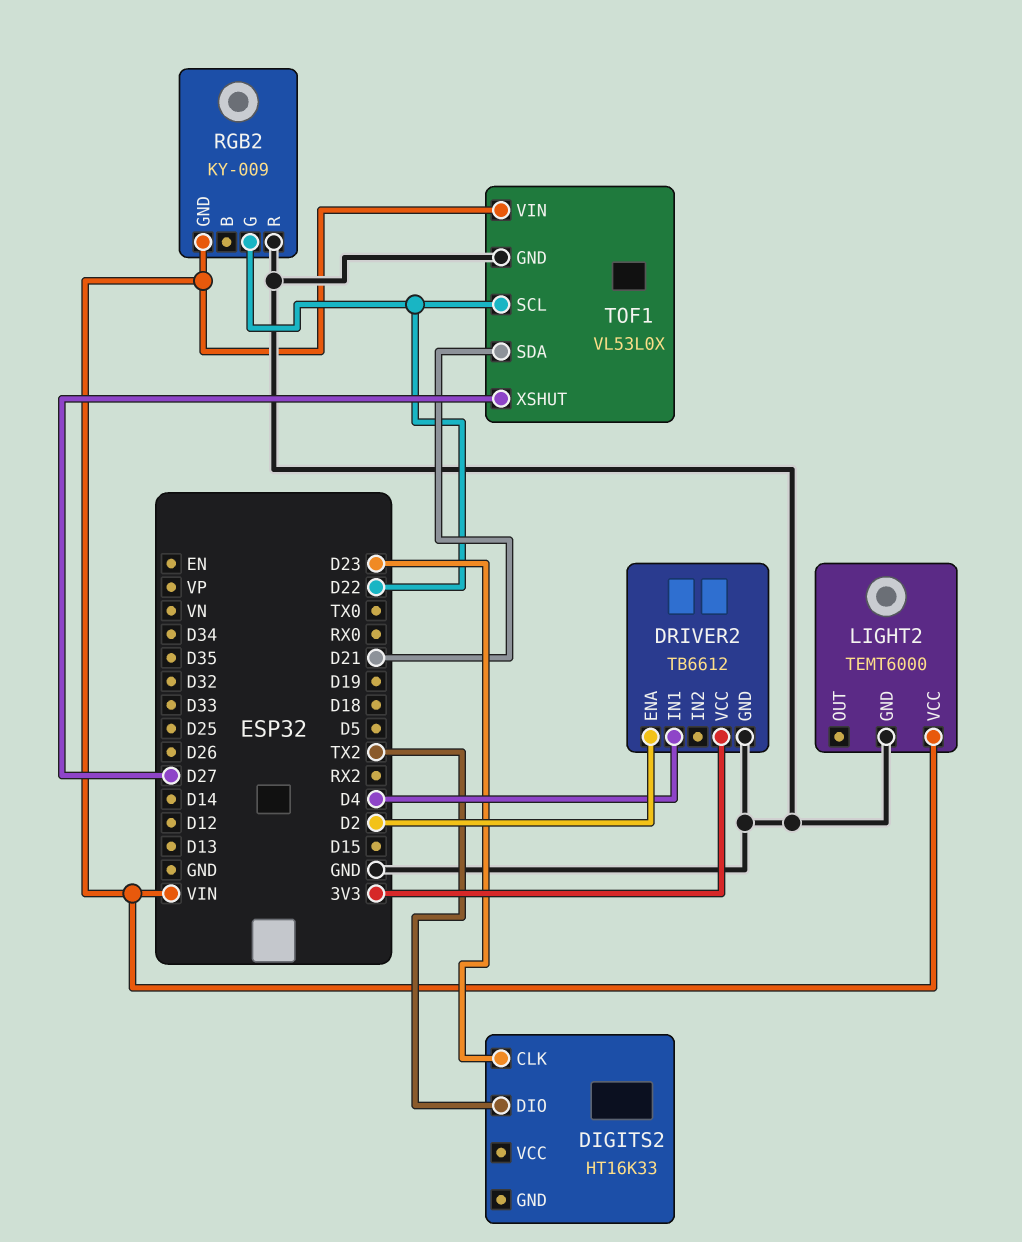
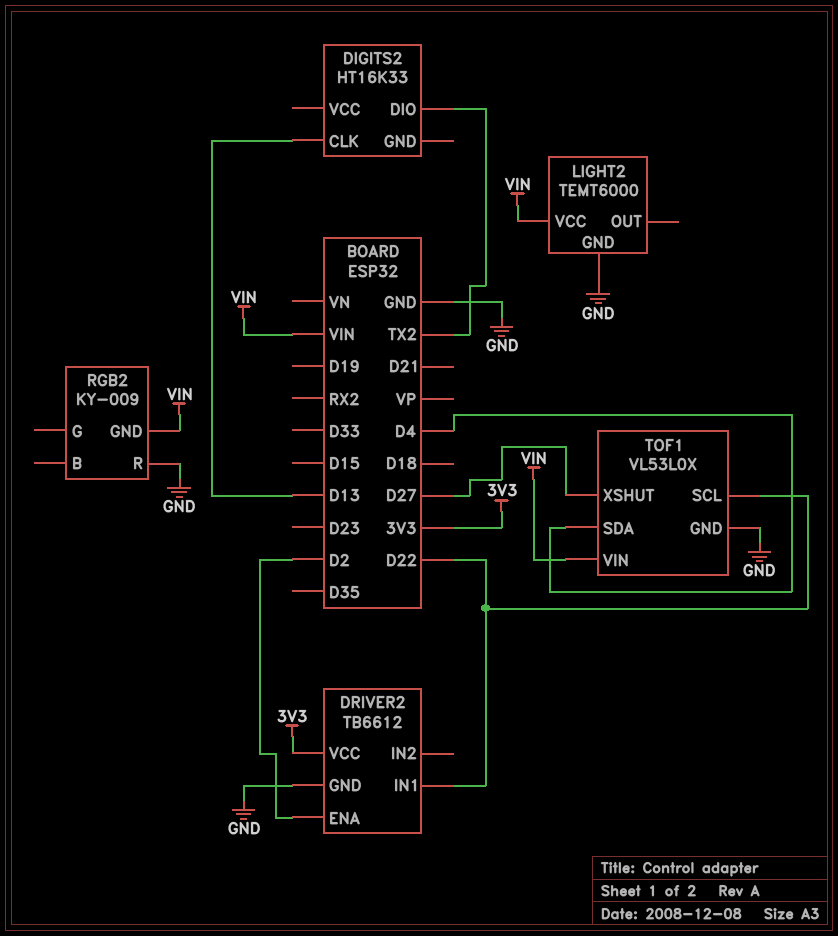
DIGITS2 pin CLK: D23 -> D13
DRIVER2 pin IN1: D4 -> D22
RGB2 pin G: D22 -> none
TOF1 pin SDA: D21 -> D4

